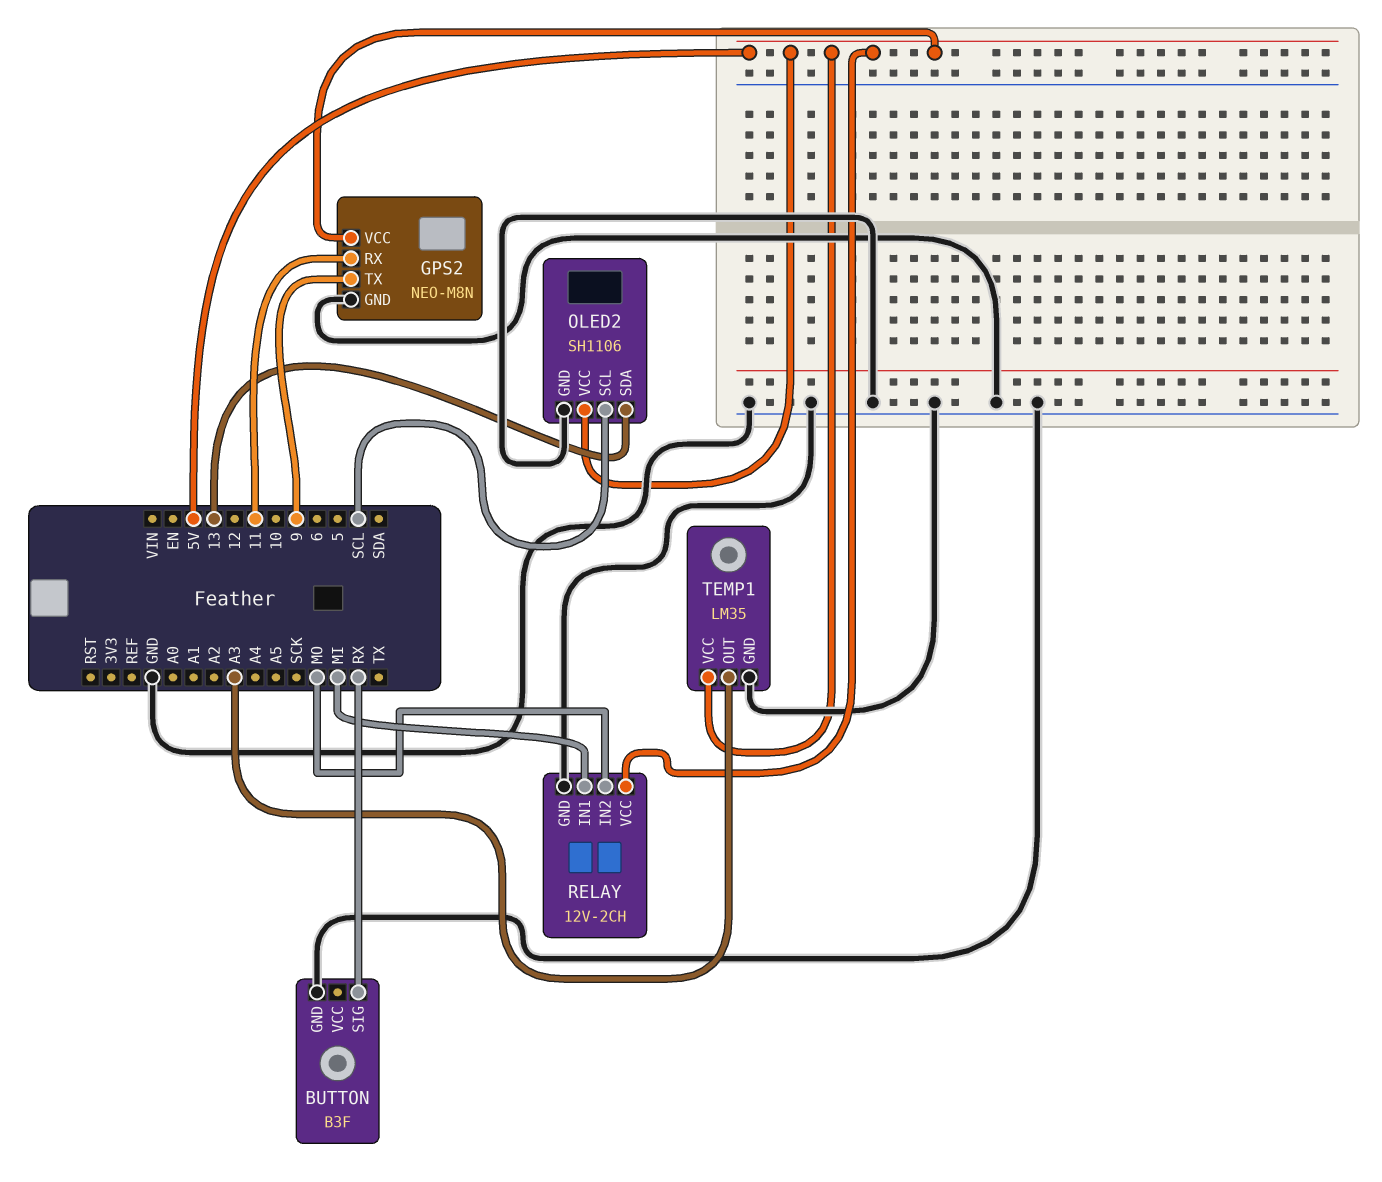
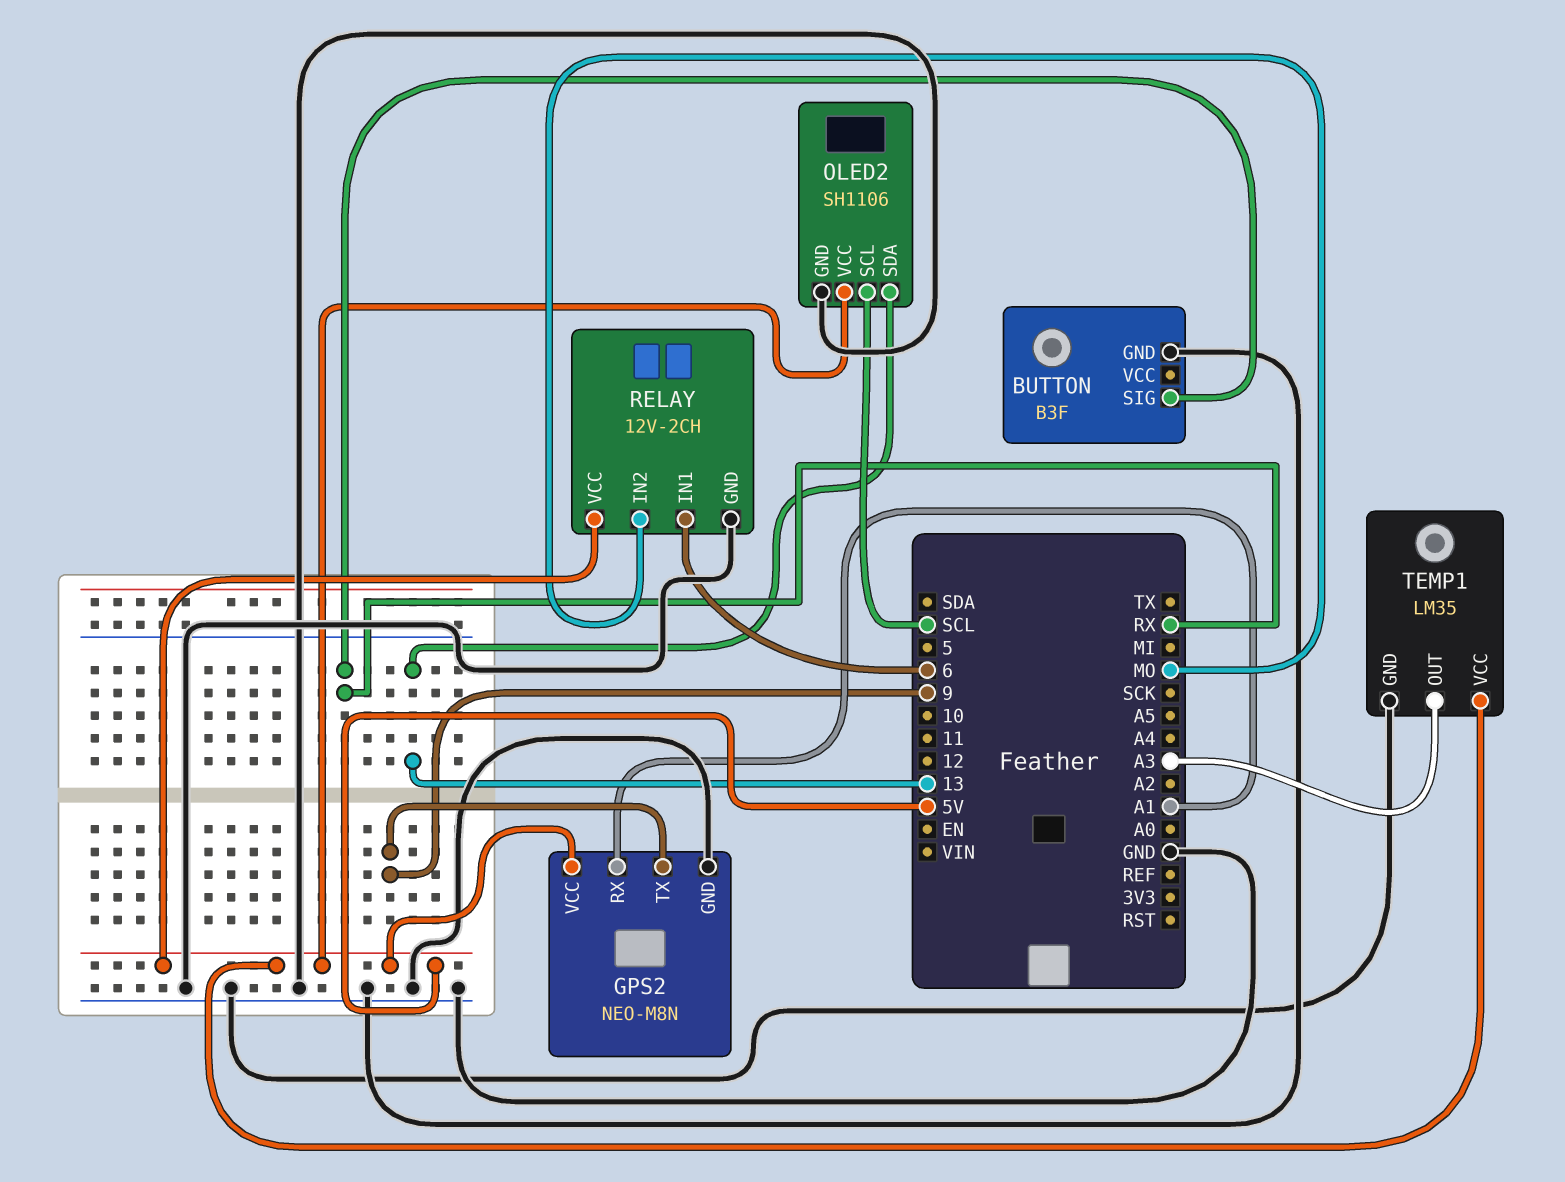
GPS2 pin RX: 11 -> A1
RELAY pin IN1: MI -> 6

